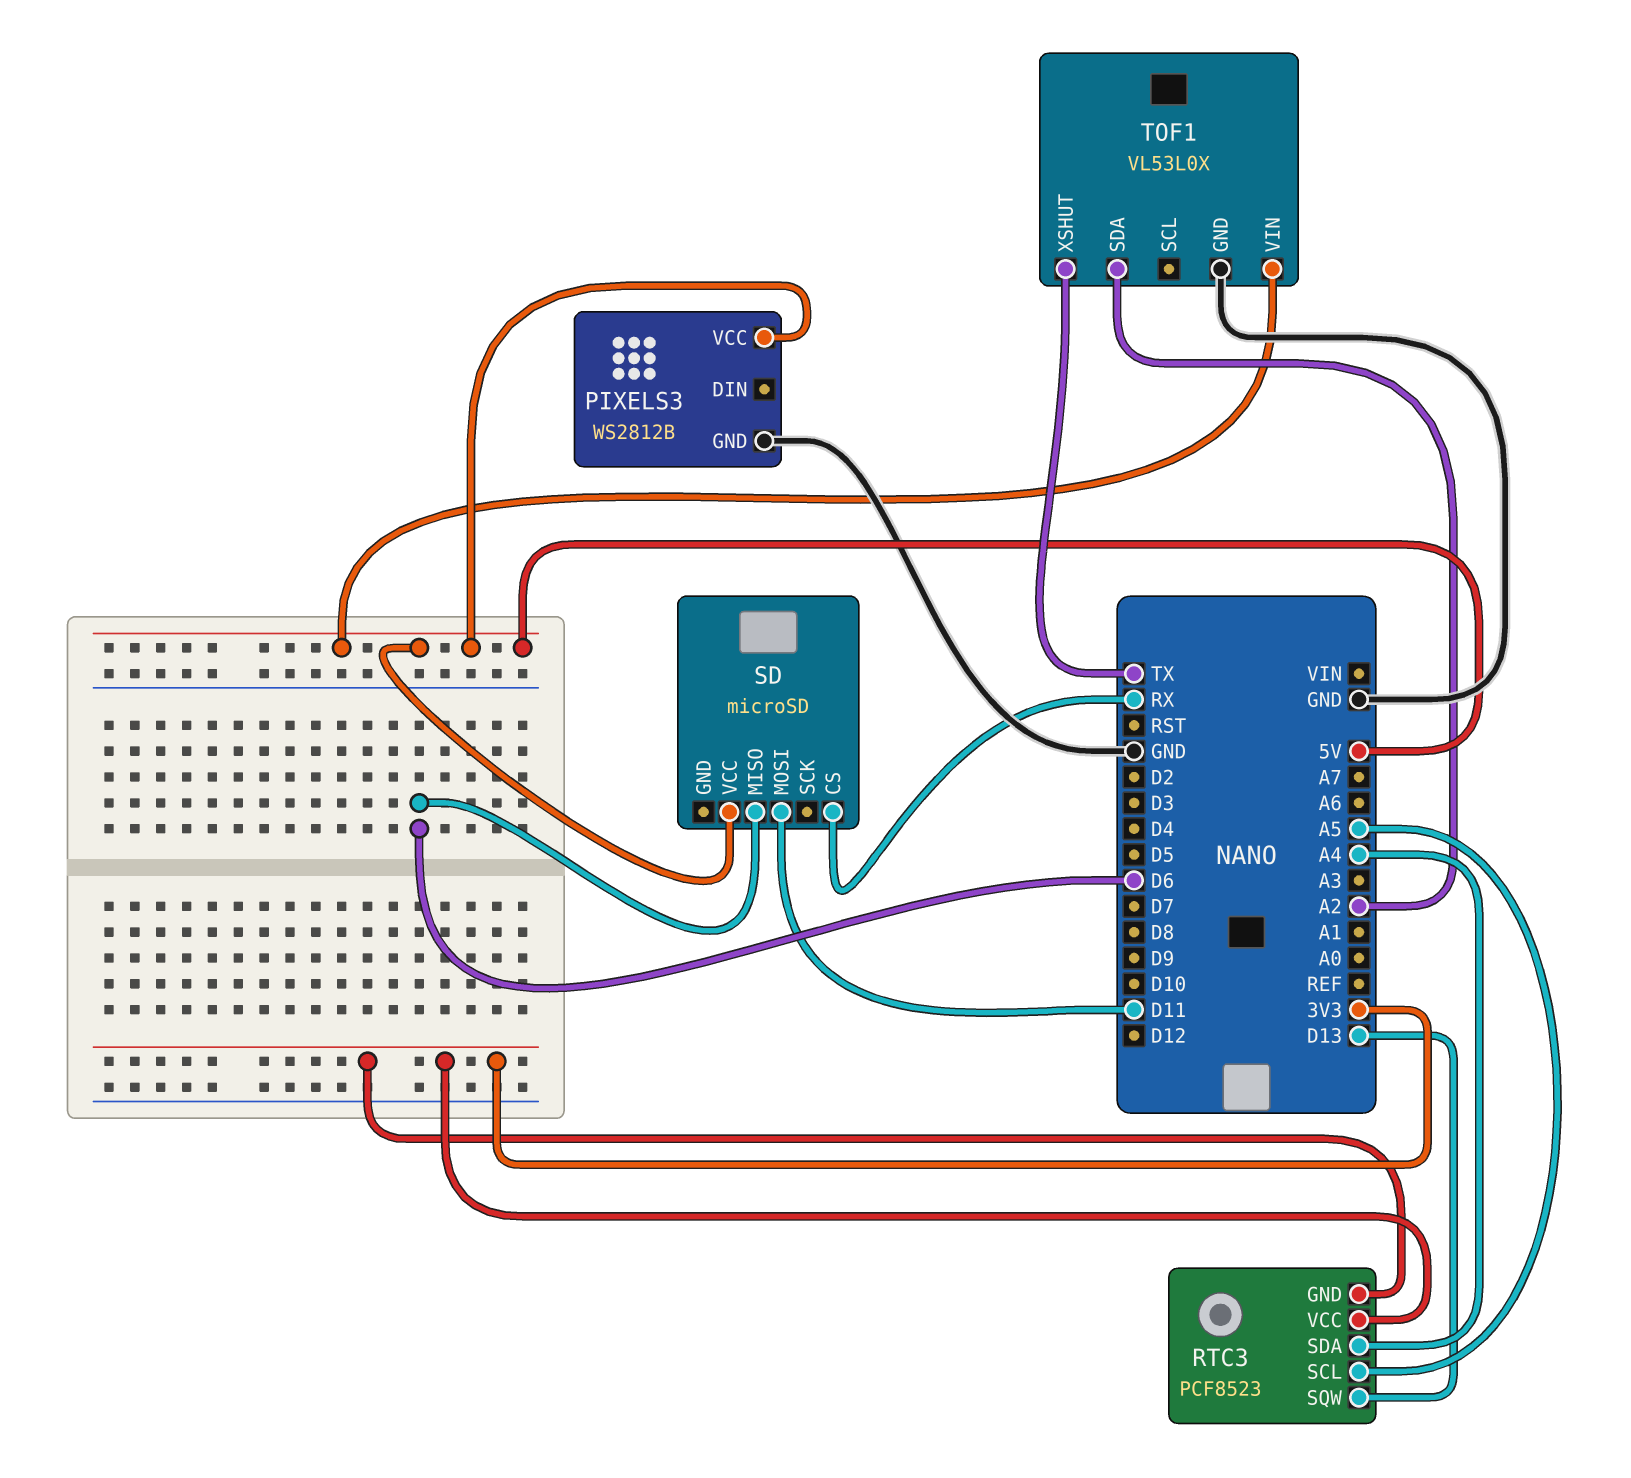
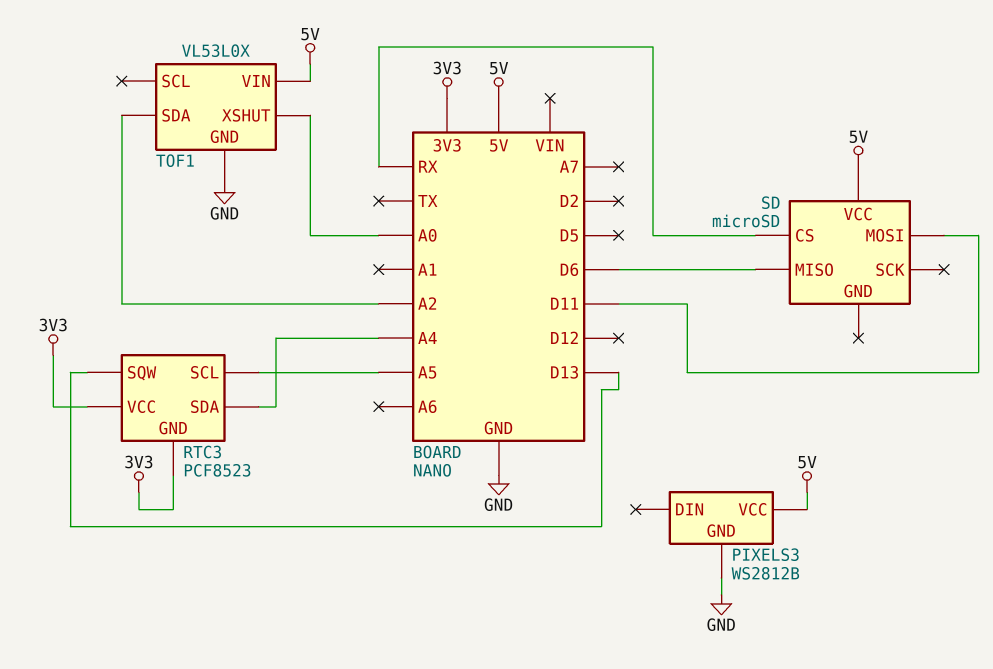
TOF1 pin XSHUT: TX -> A0

